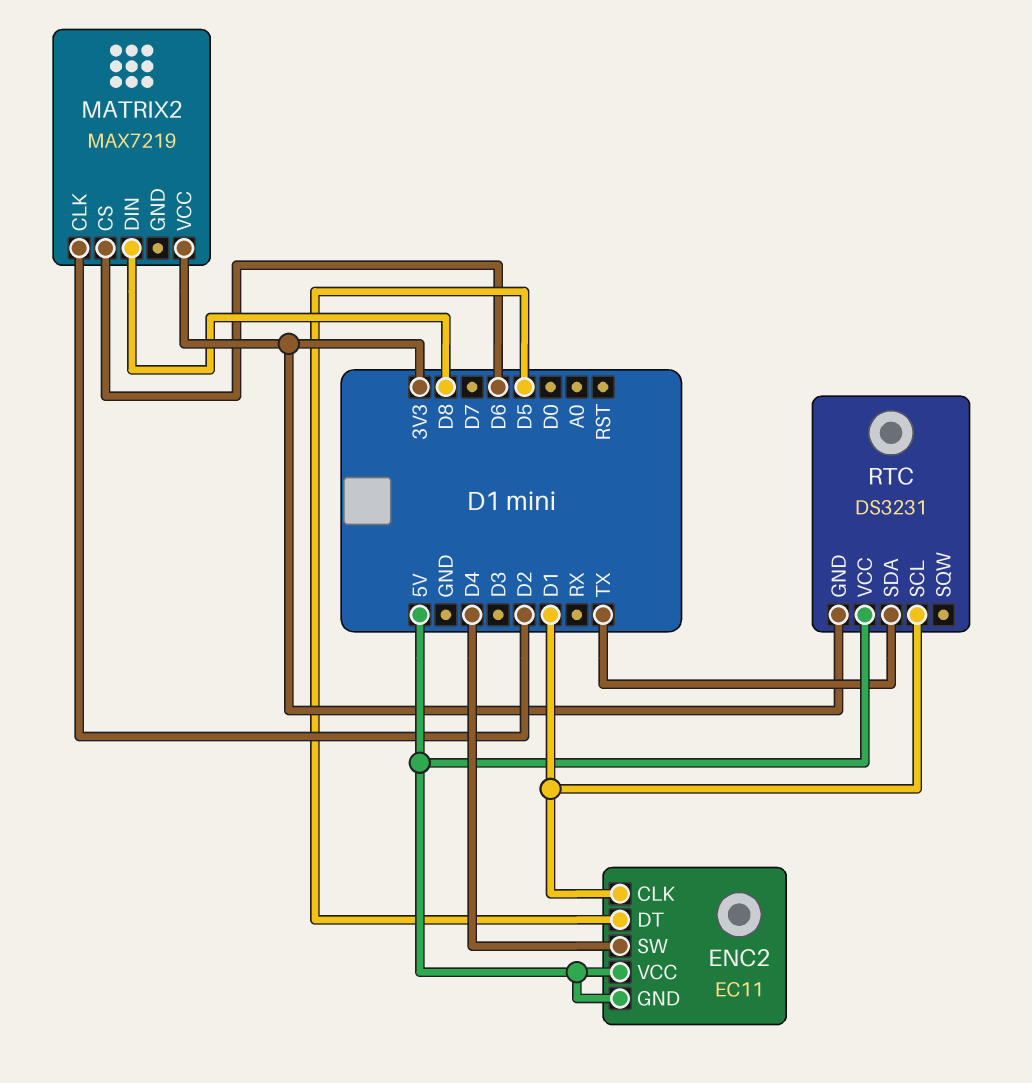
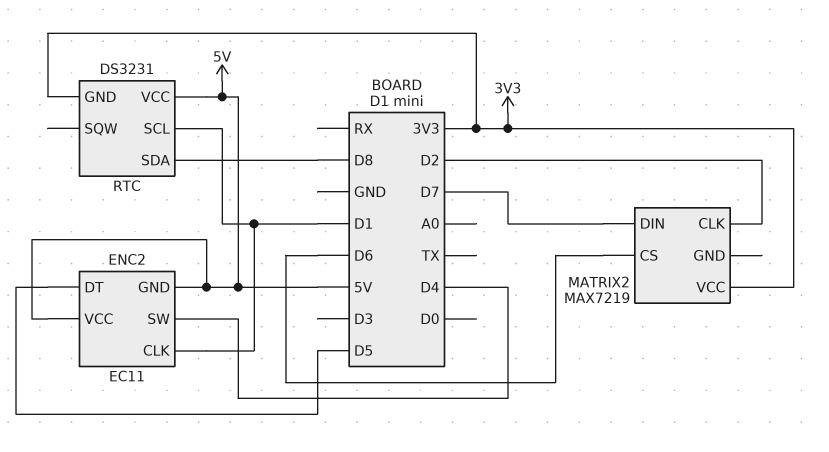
MATRIX2 pin DIN: D8 -> D7
RTC pin SDA: TX -> D8

